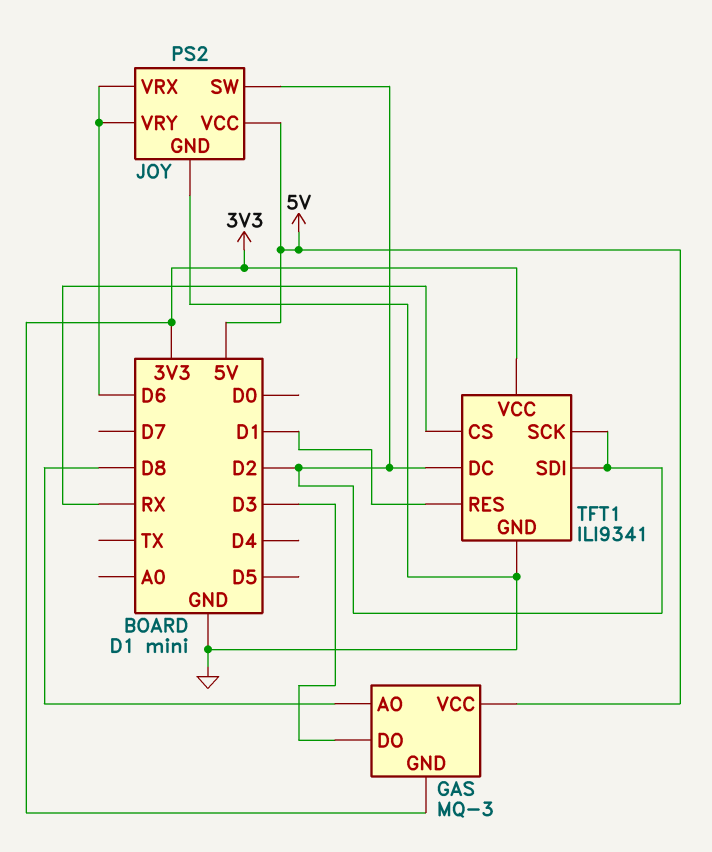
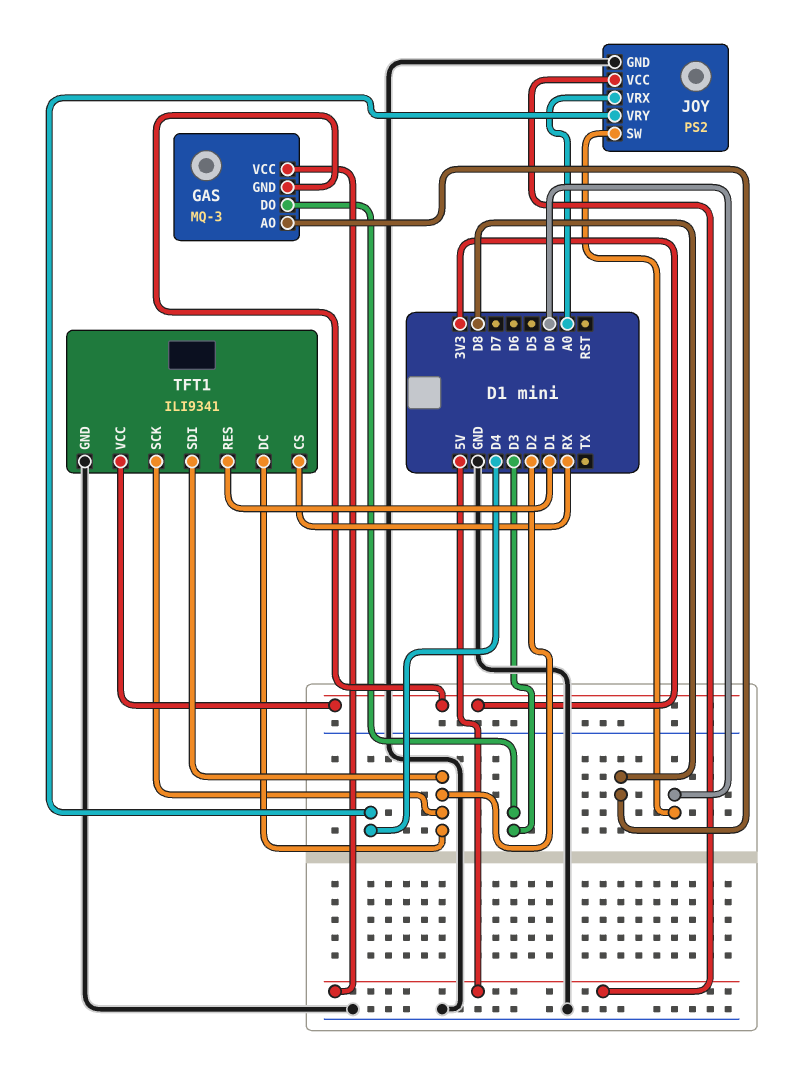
JOY pin SW: D2 -> D0
JOY pin VRX: D6 -> A0
JOY pin VRY: D6 -> D4

